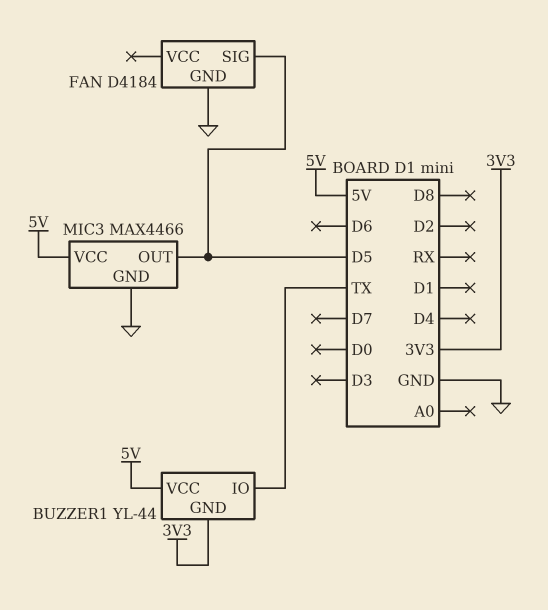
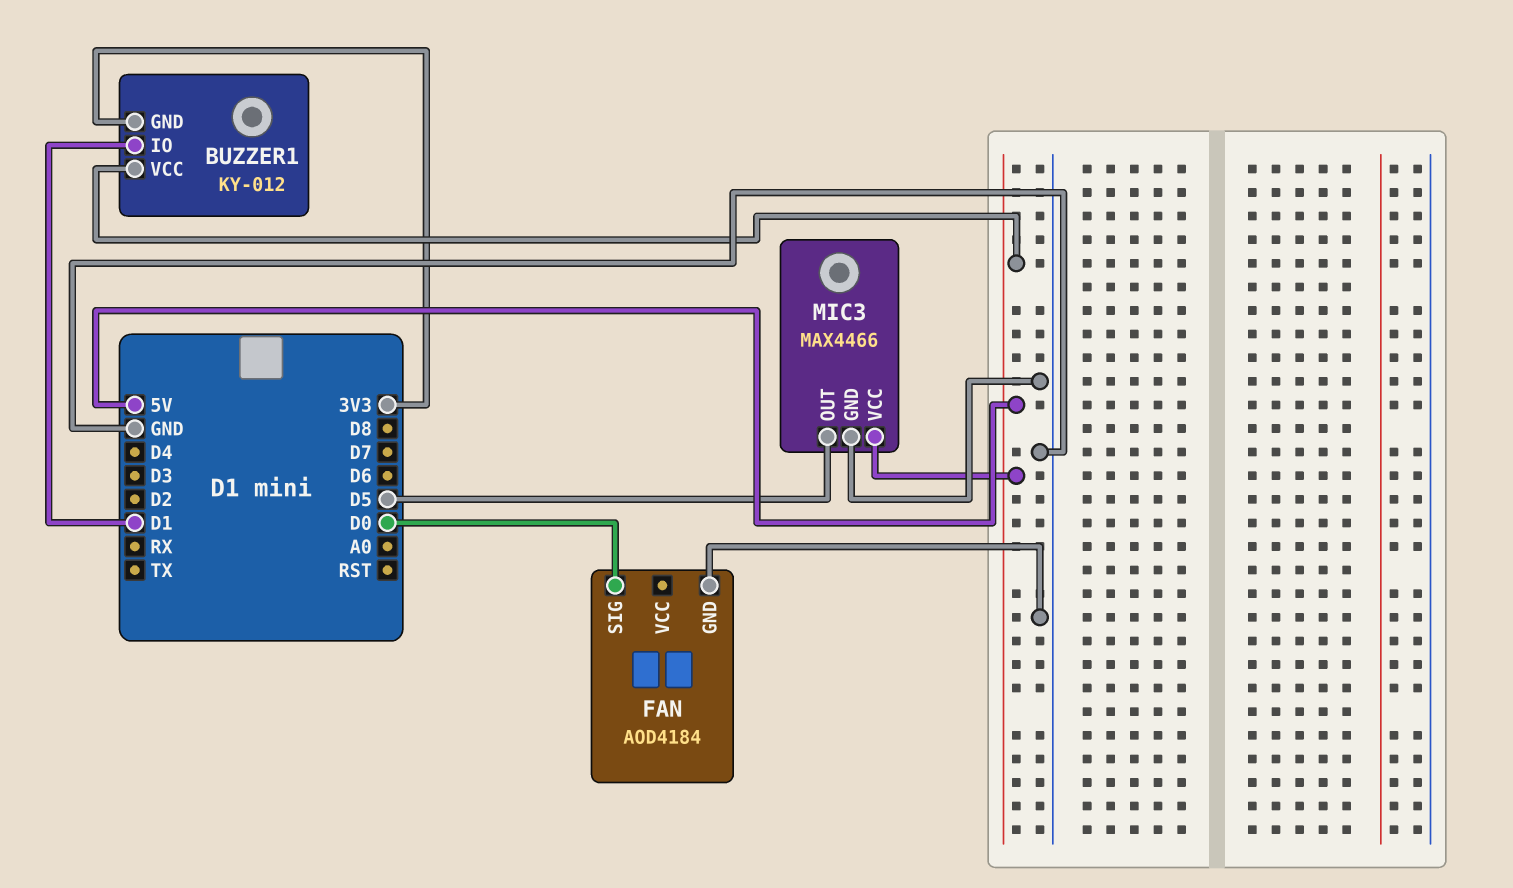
BUZZER1: YL-44 -> KY-012
BUZZER1 pin IO: TX -> D1
FAN: D4184 -> AOD4184
FAN pin SIG: D5 -> D0

